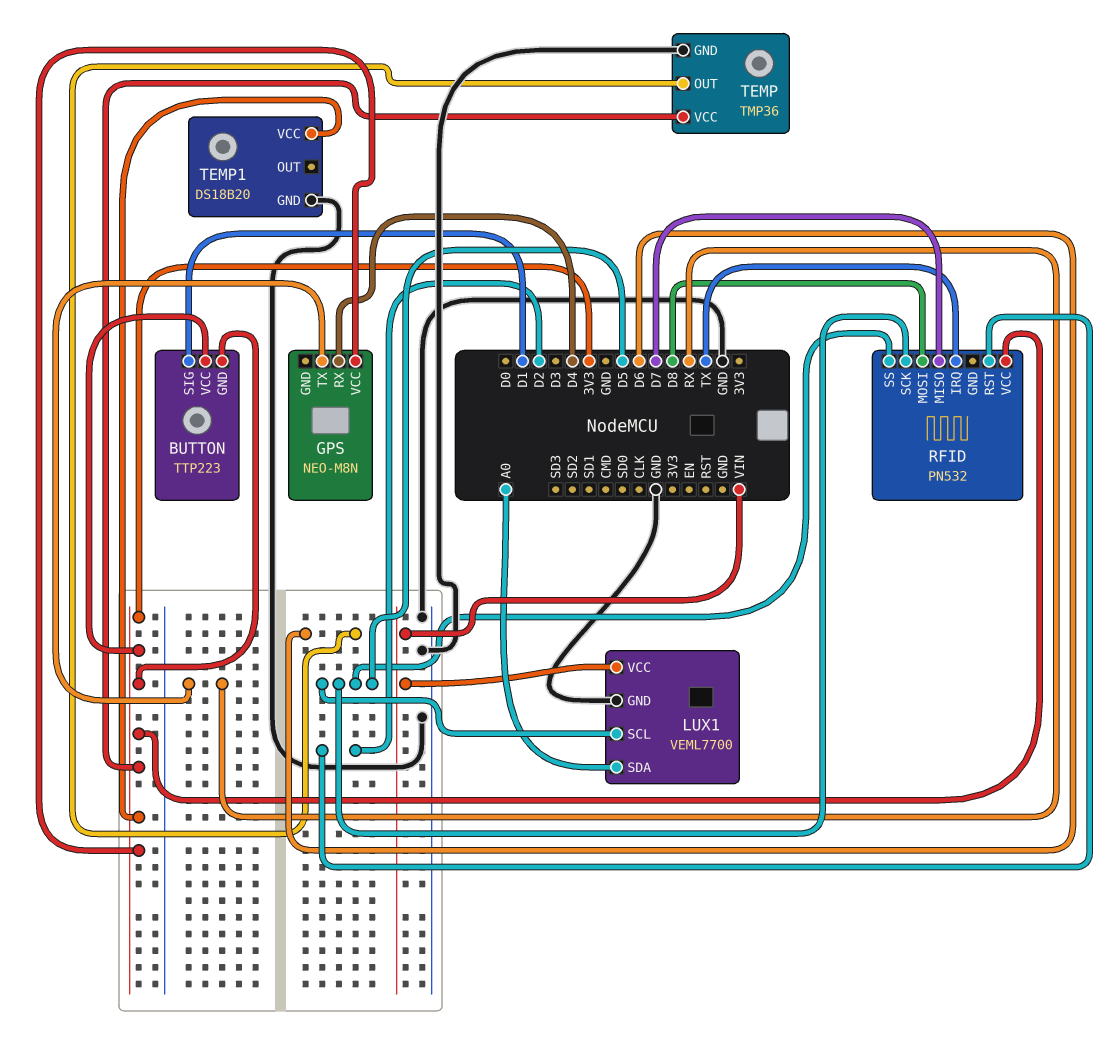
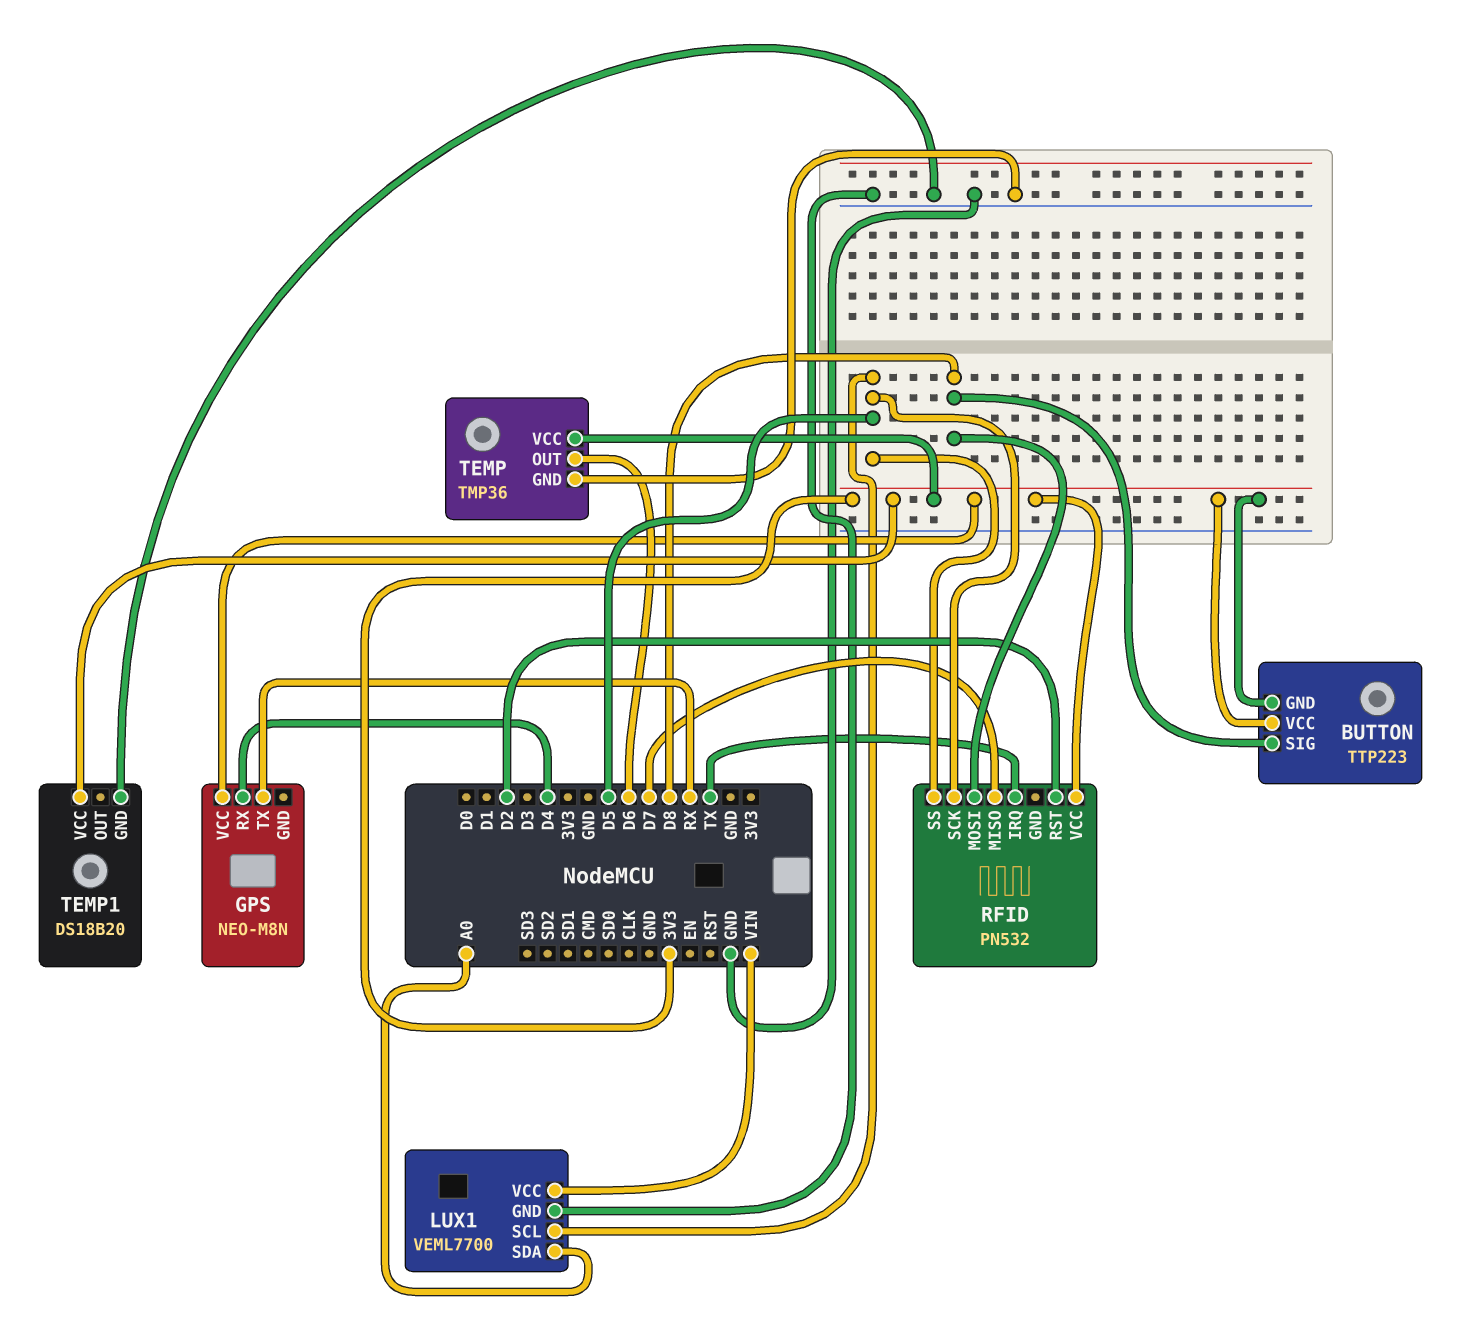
BUTTON pin SIG: D1 -> D8

